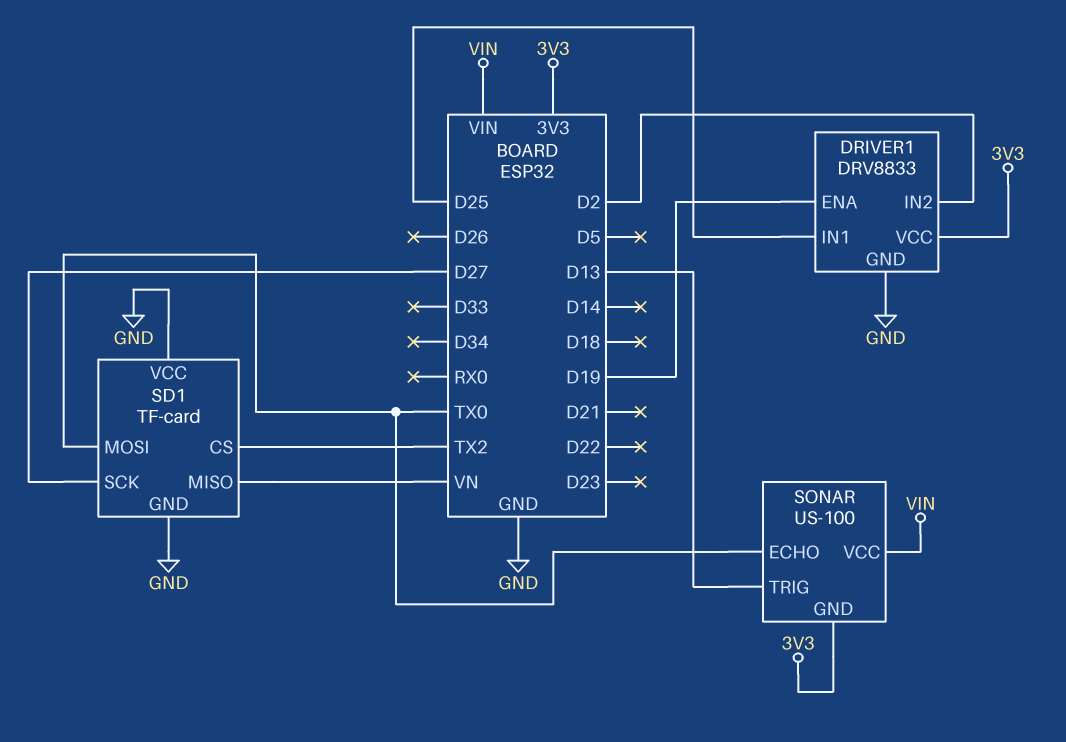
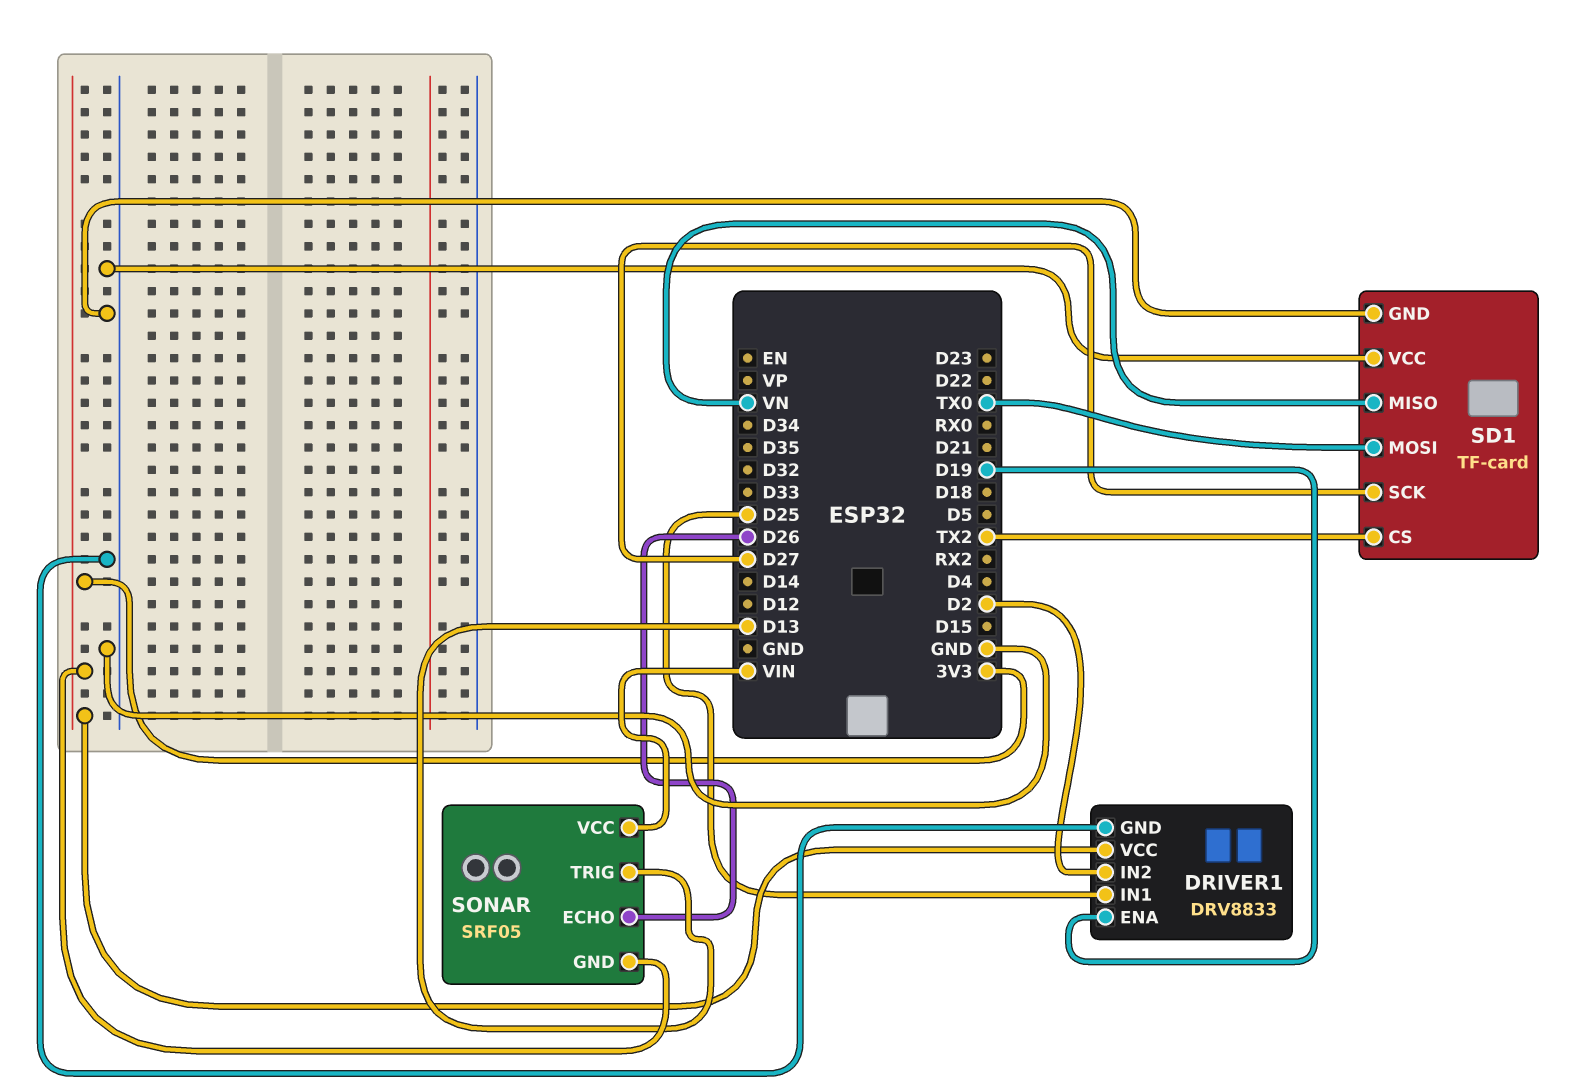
SONAR: US-100 -> SRF05
SONAR pin ECHO: TX0 -> D26

